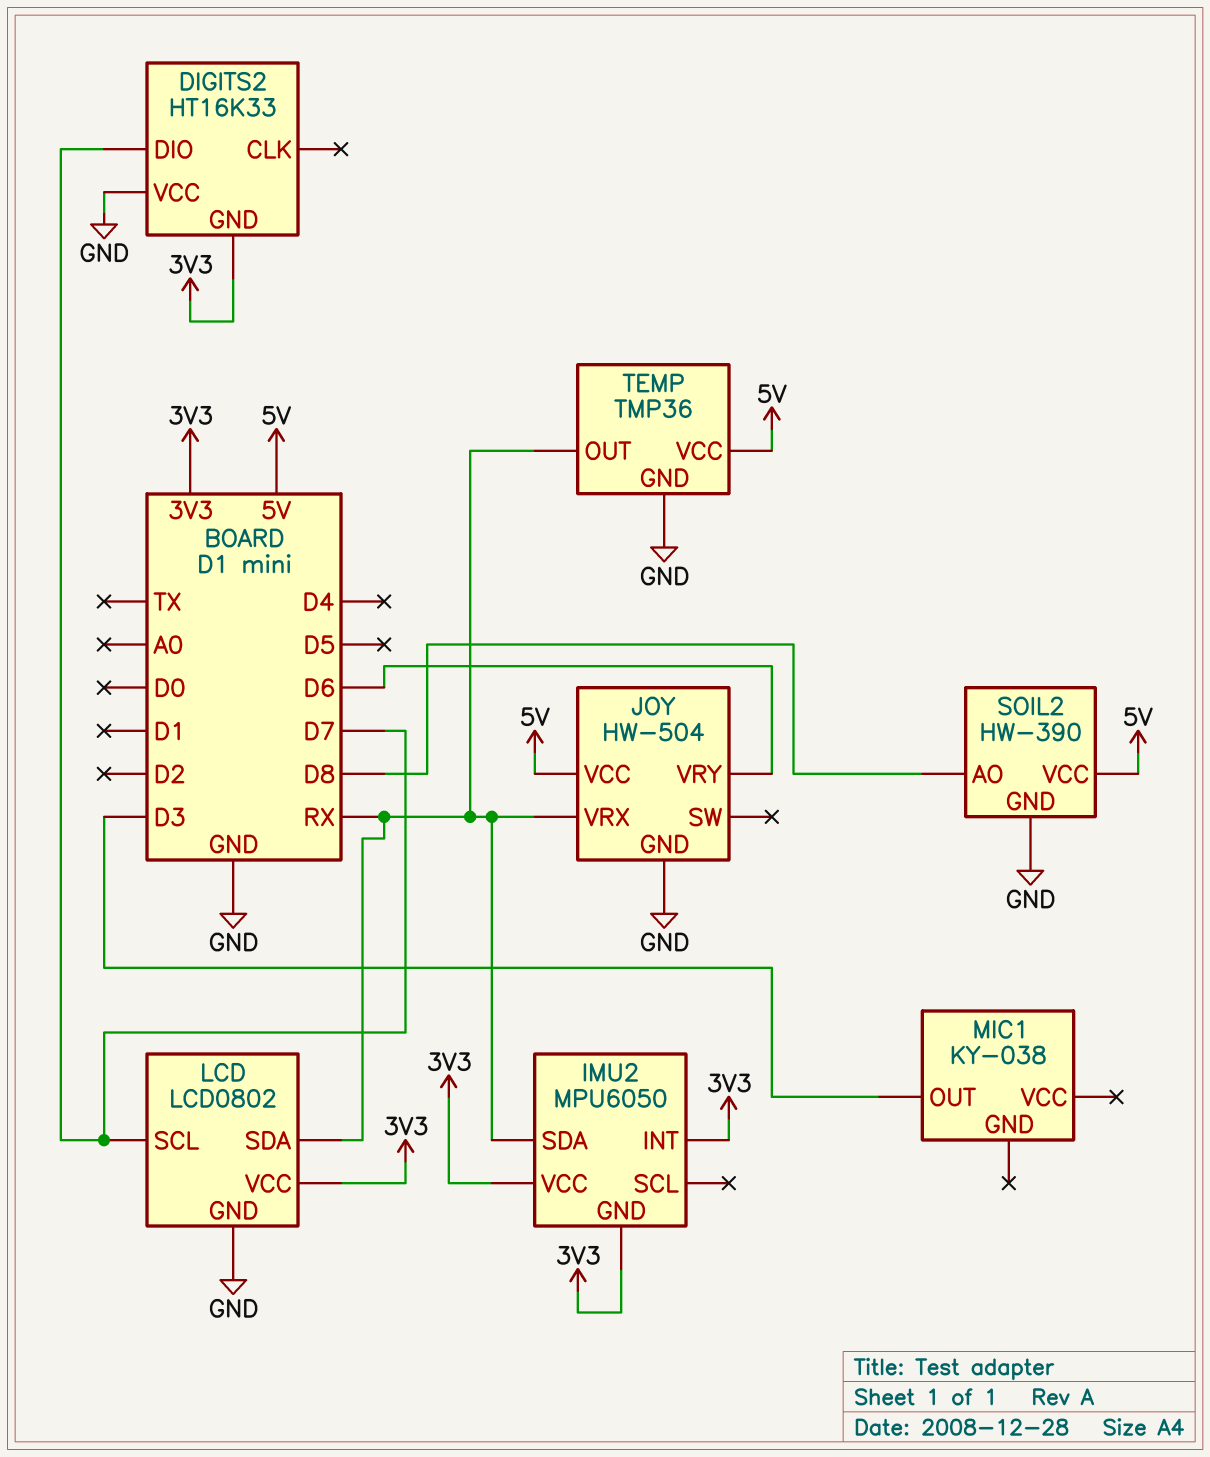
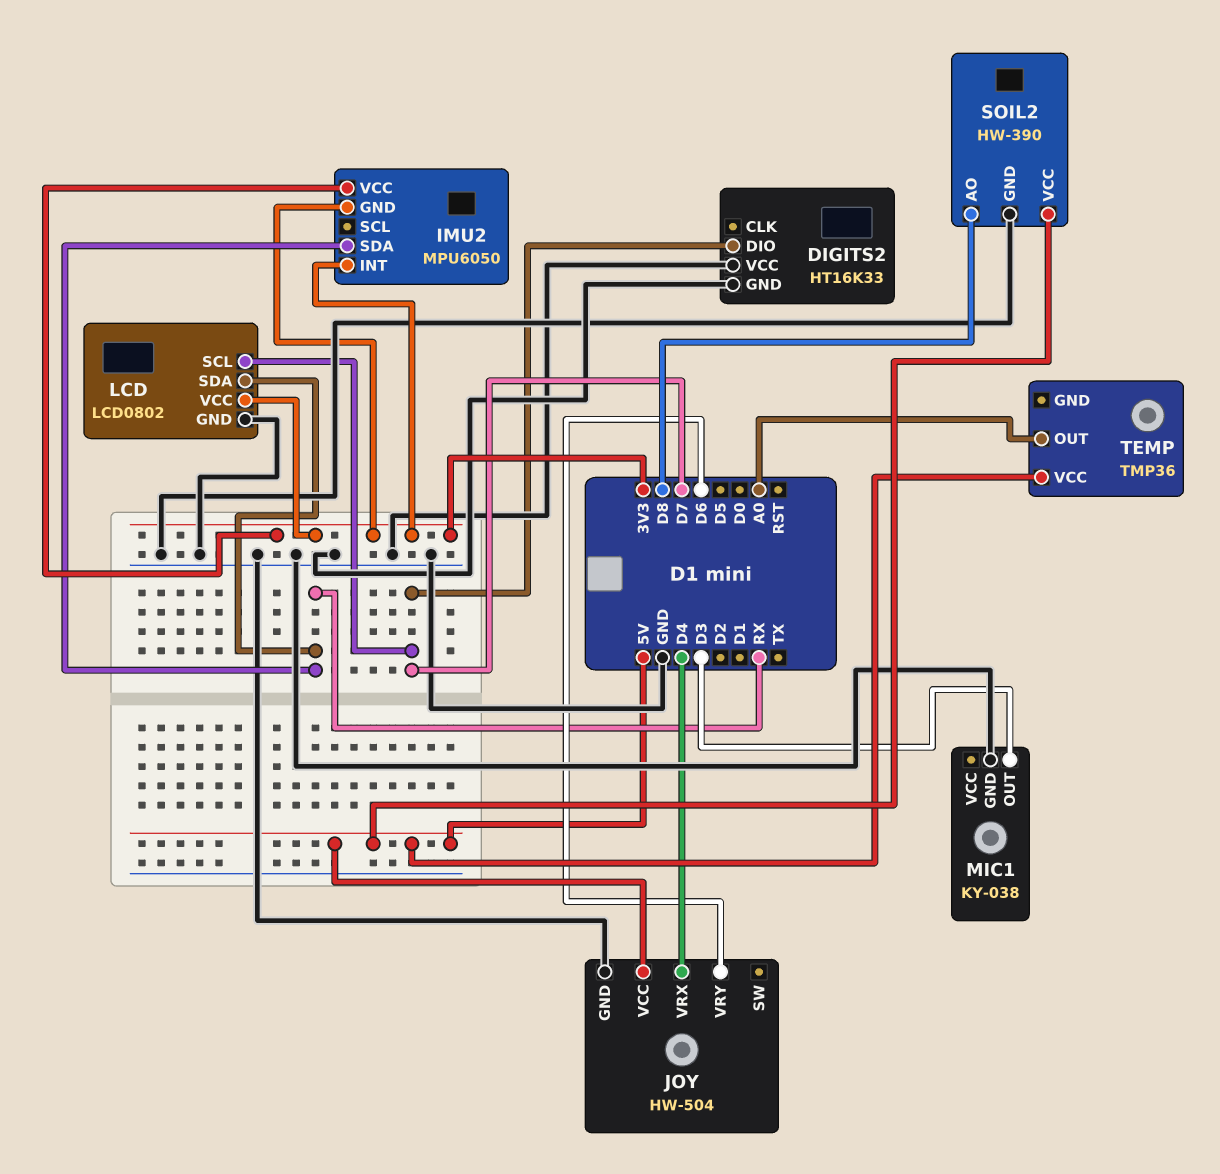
DIGITS2 pin GND: 3V3 -> GND
JOY pin VRX: RX -> D4
MIC1 pin GND: none -> GND
TEMP pin GND: GND -> none
TEMP pin OUT: RX -> A0

